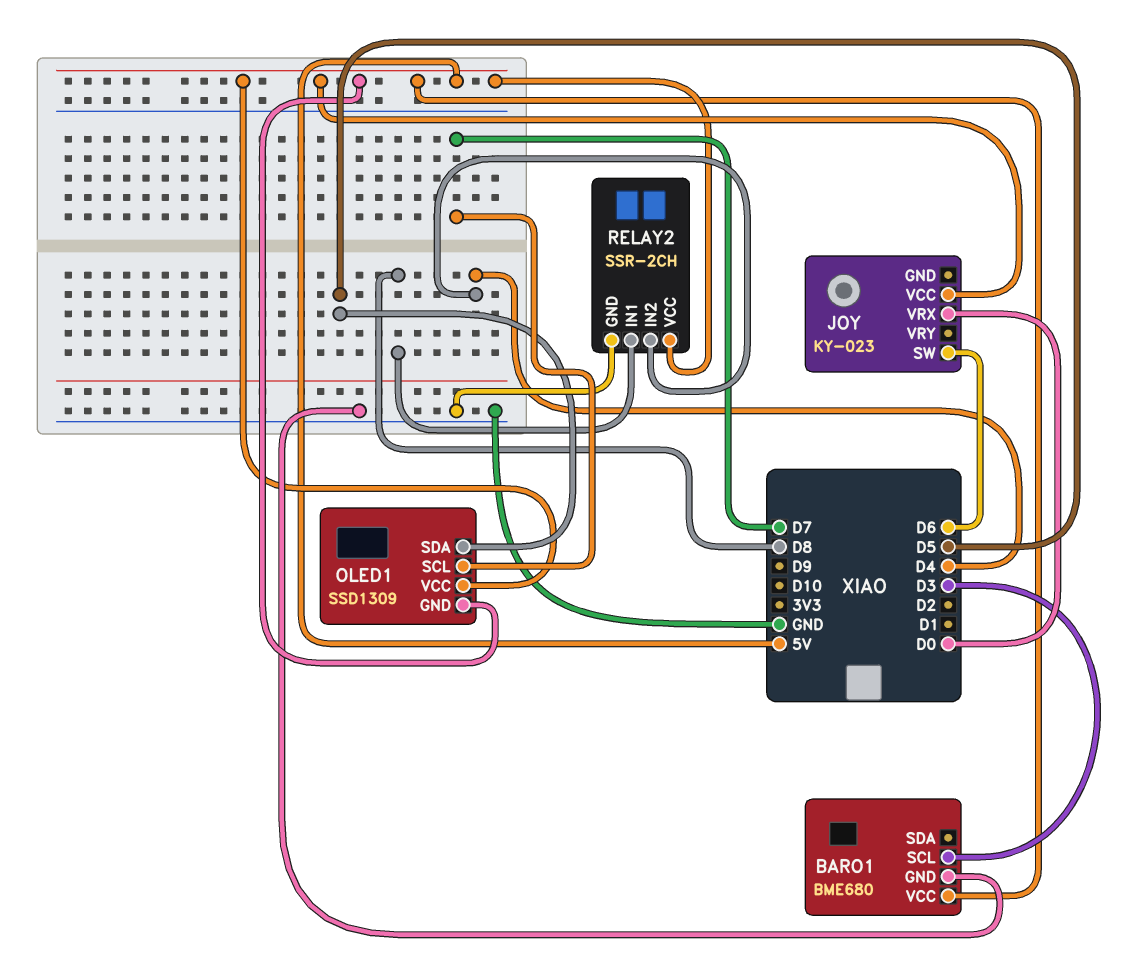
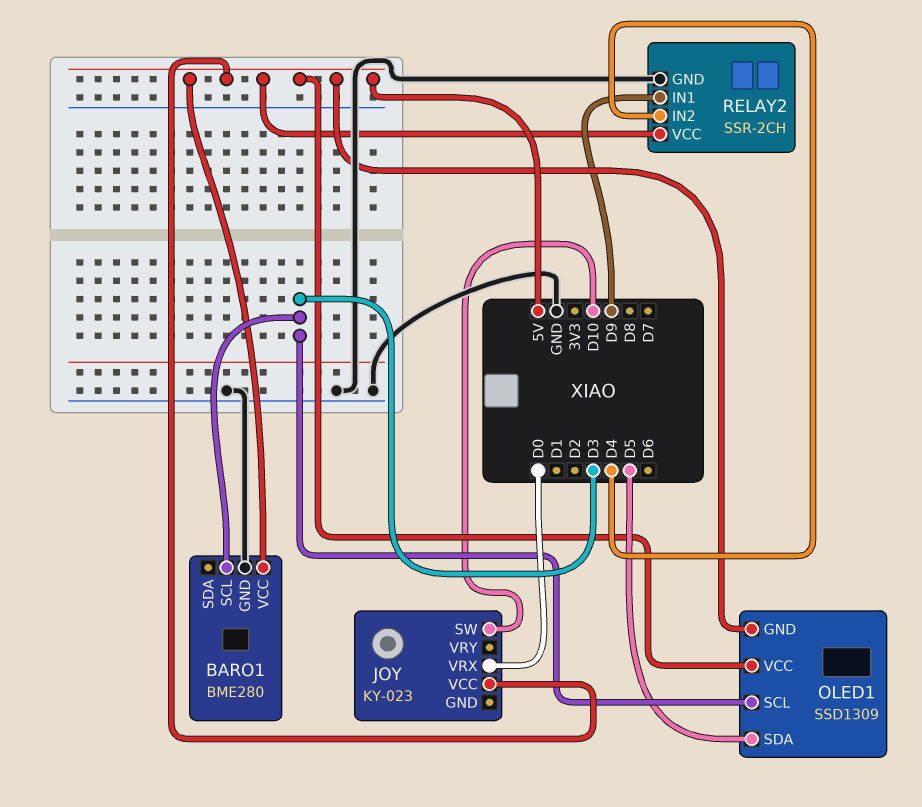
BARO1: BME680 -> BME280
JOY pin SW: D6 -> D10
OLED1 pin SCL: D7 -> D3
RELAY2 pin IN1: D8 -> D9

